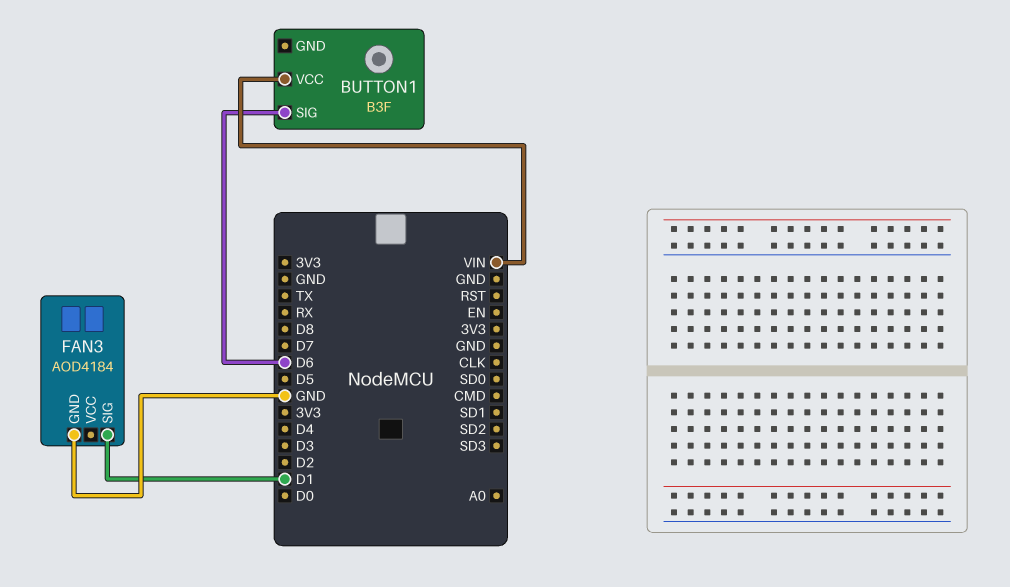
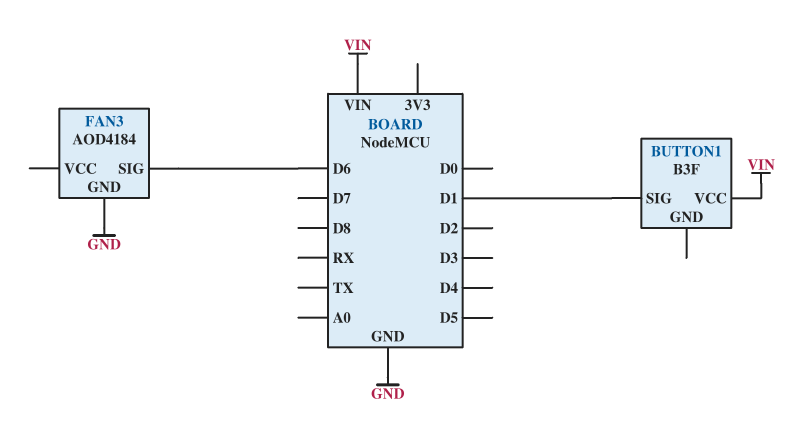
BUTTON1 pin SIG: D6 -> D1
FAN3 pin SIG: D1 -> D6

